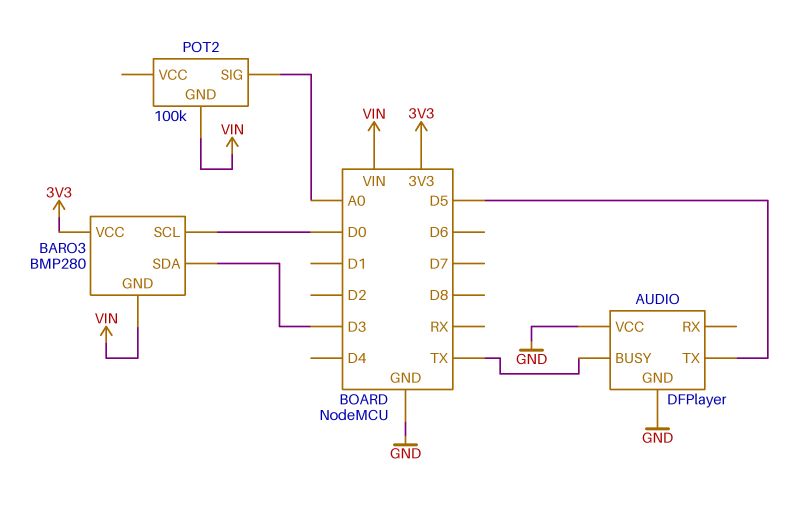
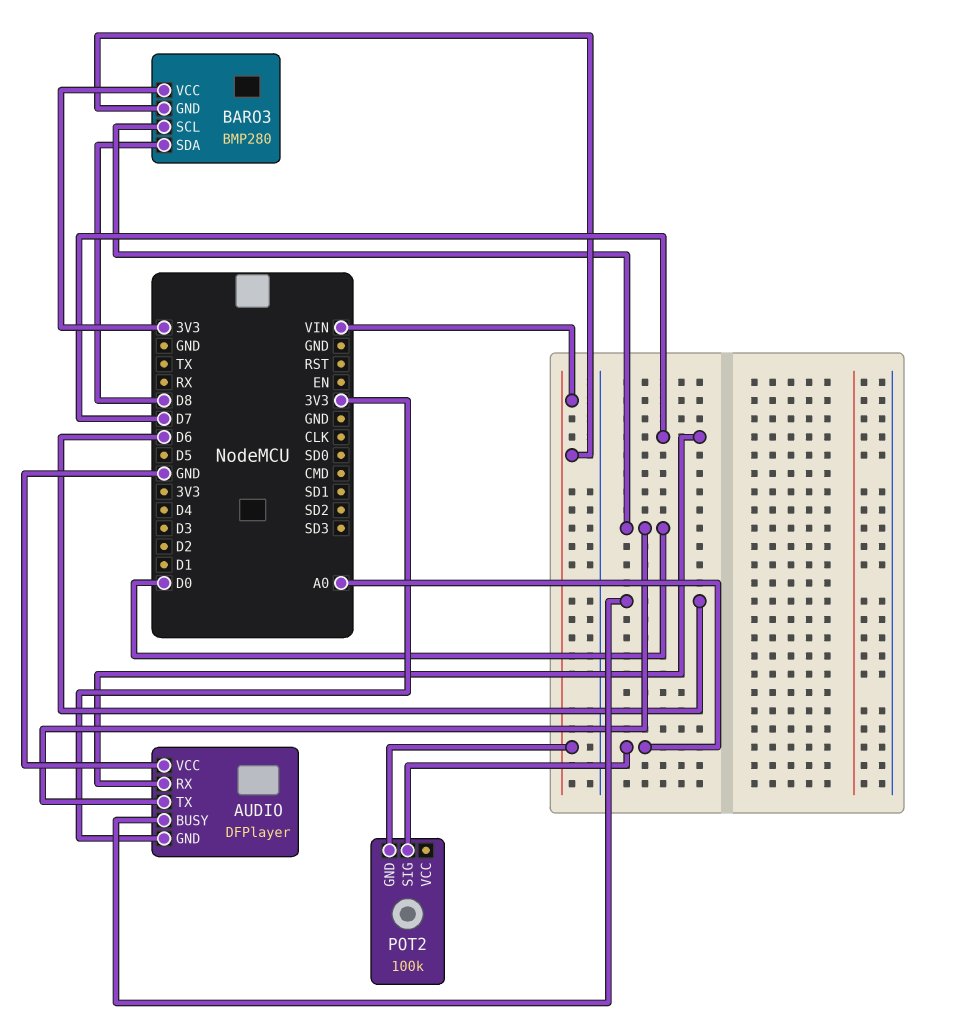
AUDIO pin BUSY: TX -> D6
AUDIO pin GND: GND -> 3V3
AUDIO pin RX: none -> D7
AUDIO pin TX: D5 -> D0
BARO3 pin SDA: D3 -> D8

